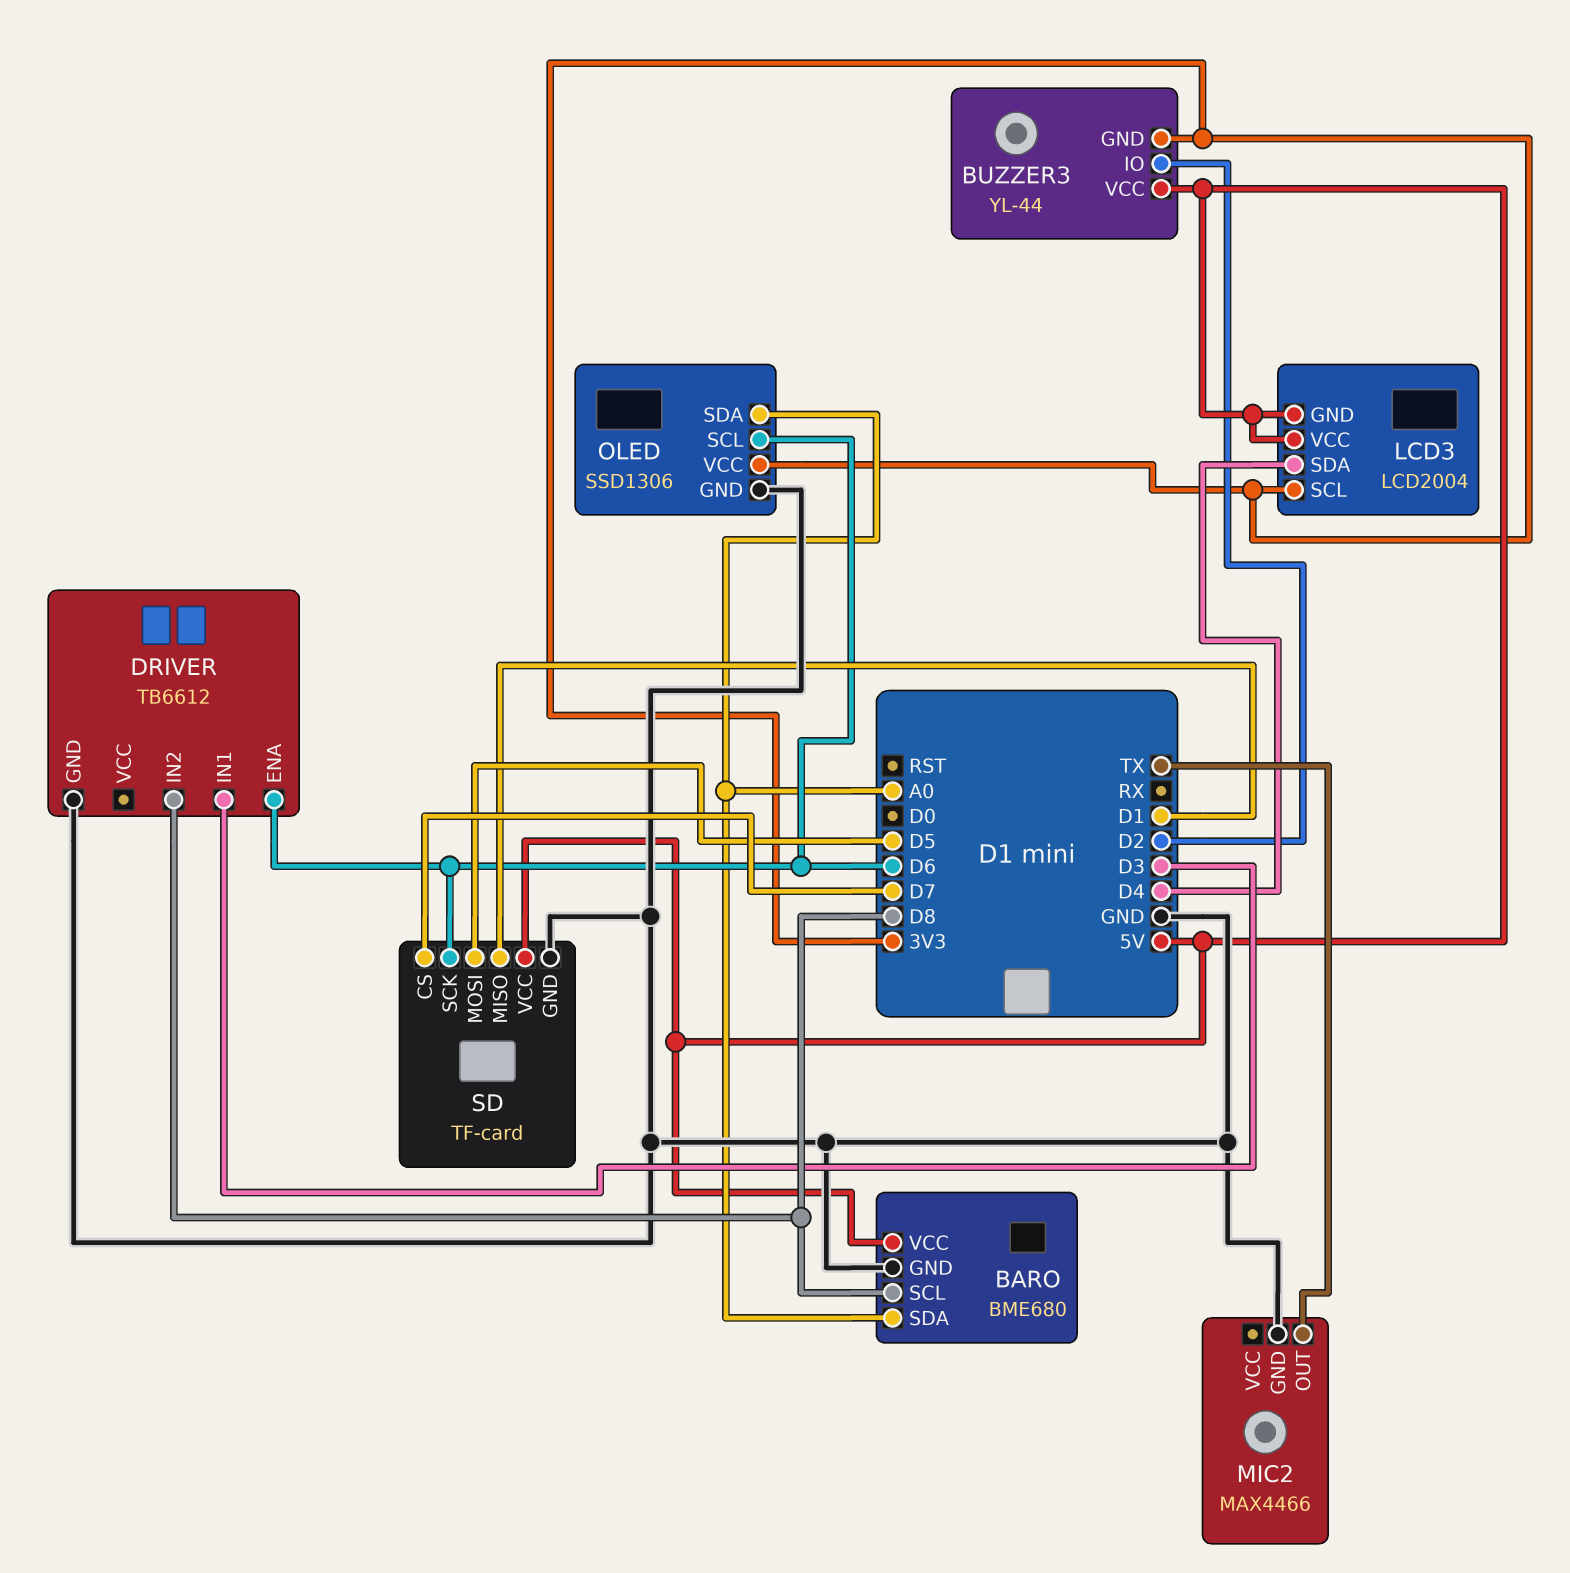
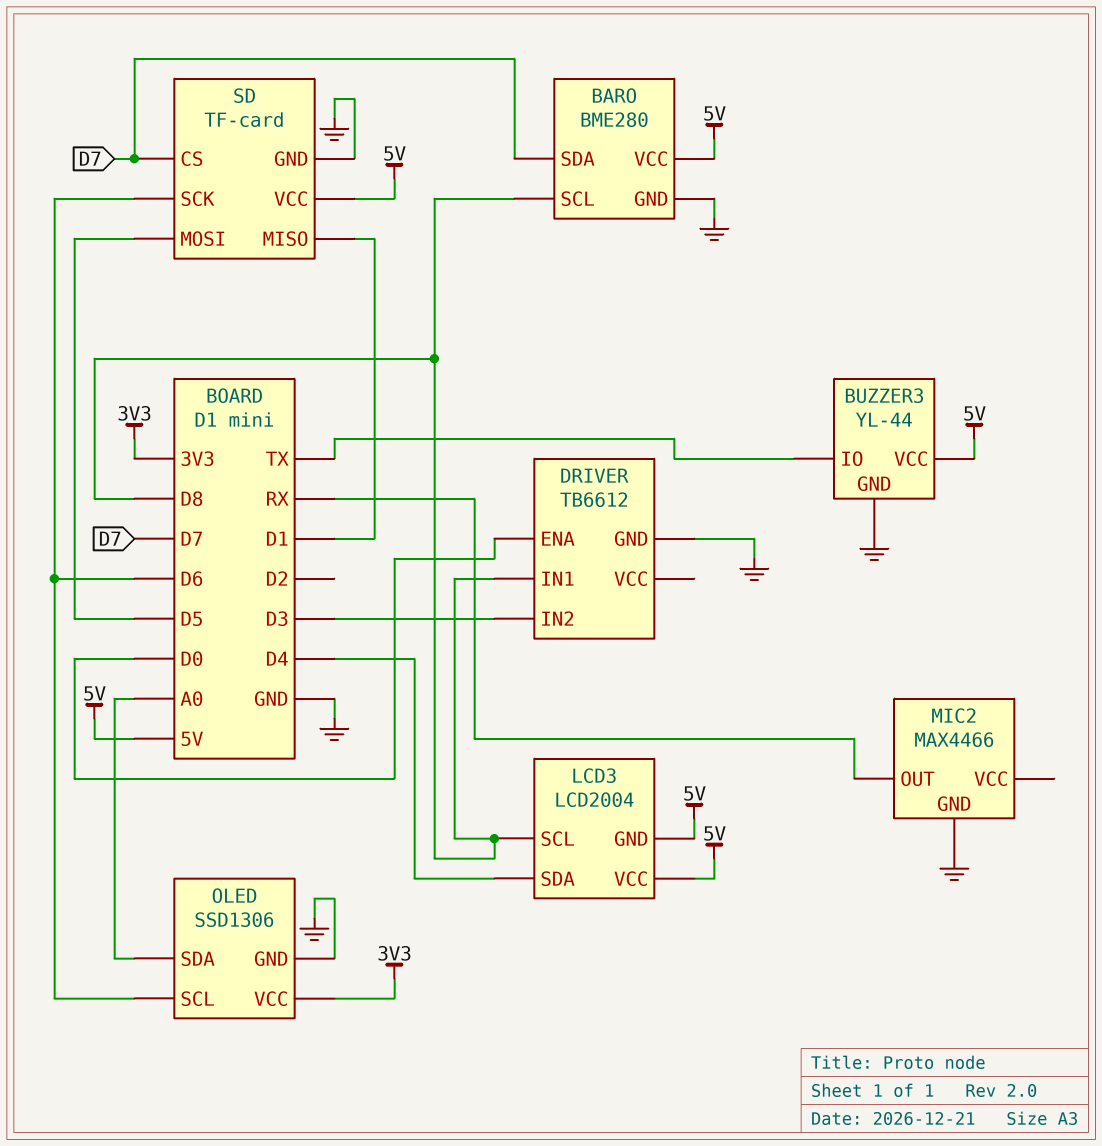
BARO: BME680 -> BME280
BARO pin SDA: A0 -> D7
BUZZER3 pin GND: 3V3 -> GND
BUZZER3 pin IO: D2 -> TX
DRIVER pin ENA: D6 -> D0
DRIVER pin IN1: D3 -> D8
DRIVER pin IN2: D8 -> D3
LCD3 pin SCL: 3V3 -> D8
MIC2 pin OUT: TX -> RX

